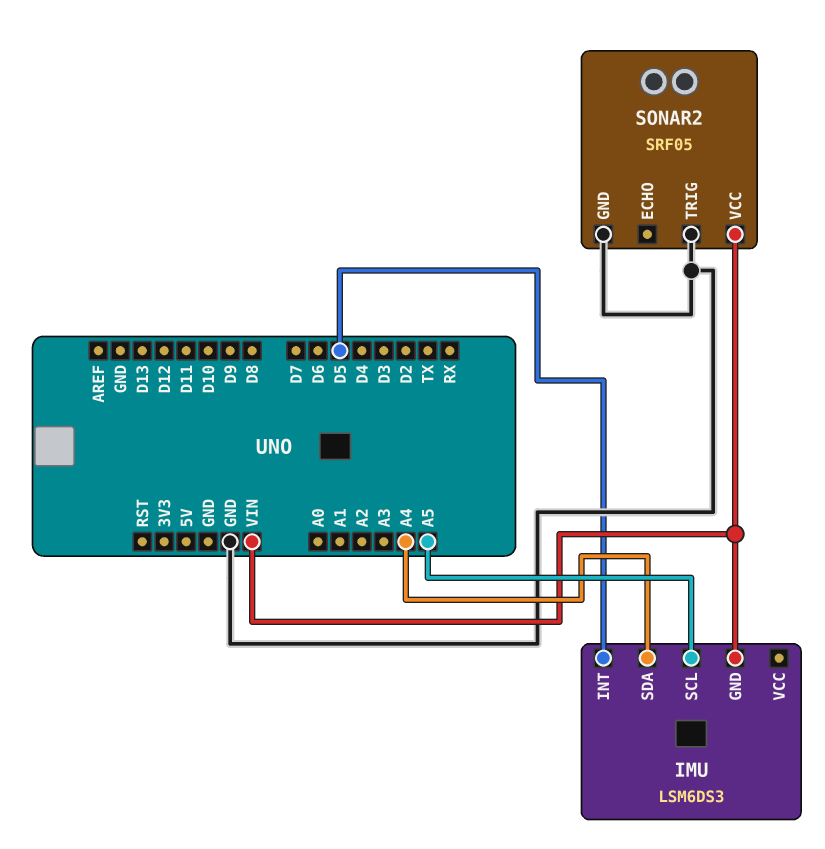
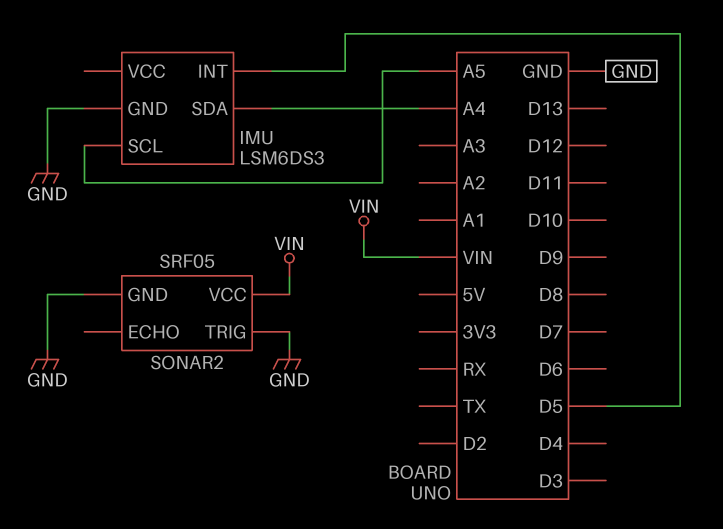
IMU pin GND: VIN -> GND

